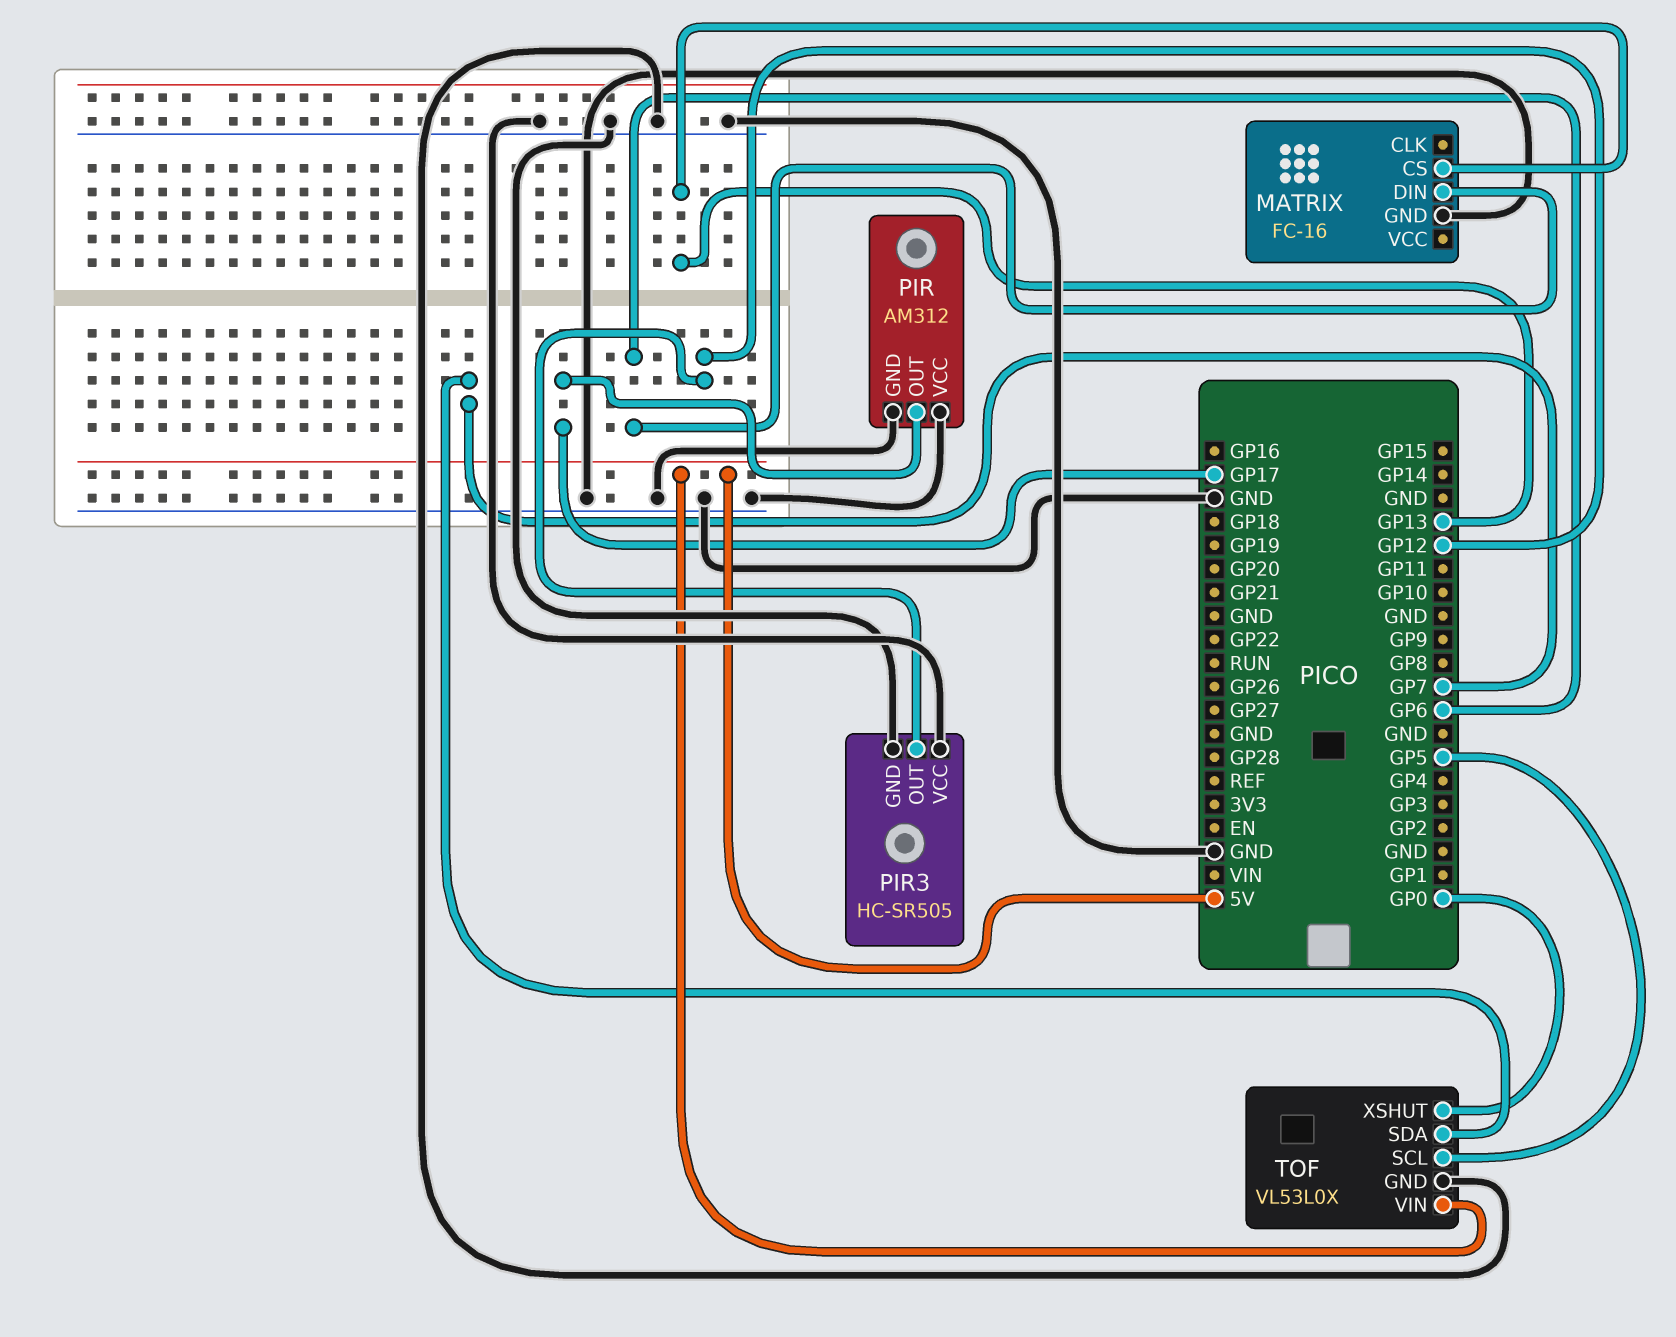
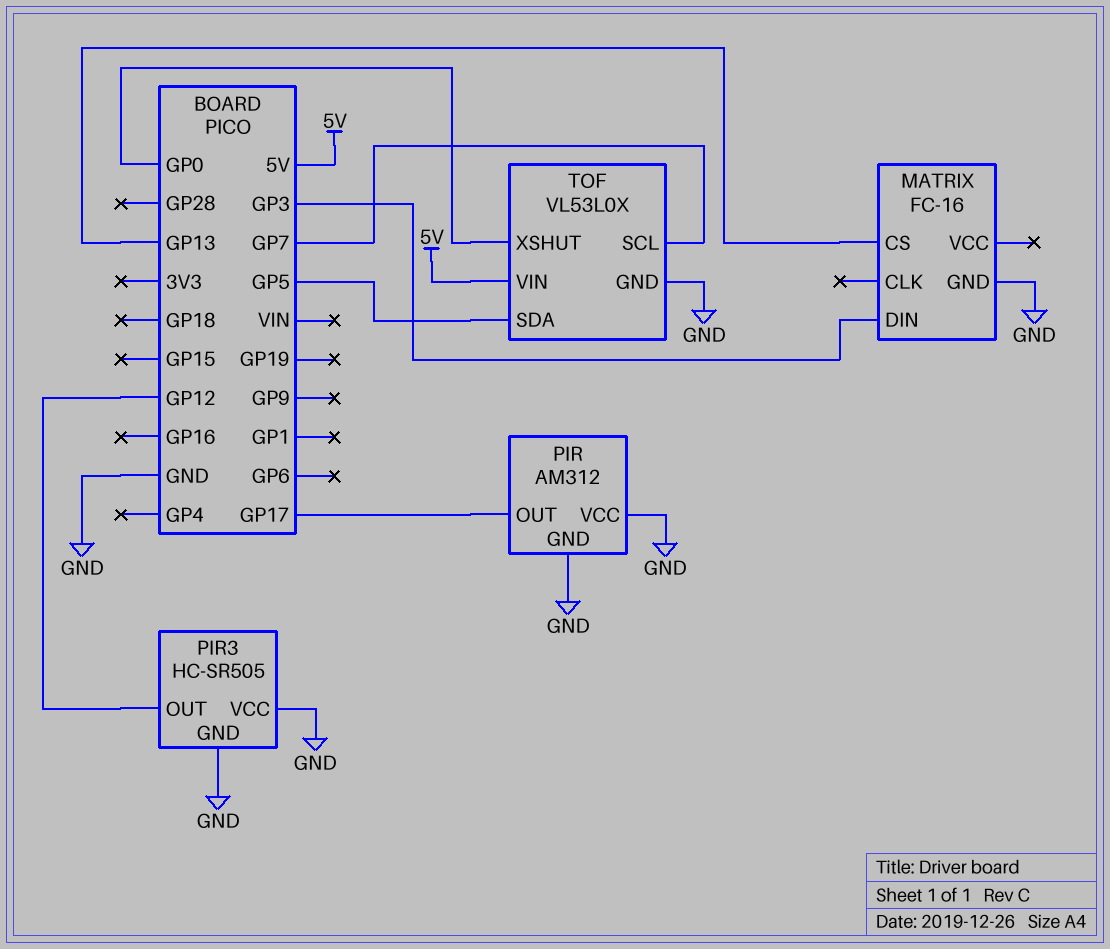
MATRIX pin DIN: GP6 -> GP3
TOF pin SCL: GP5 -> GP7
TOF pin SDA: GP7 -> GP5

